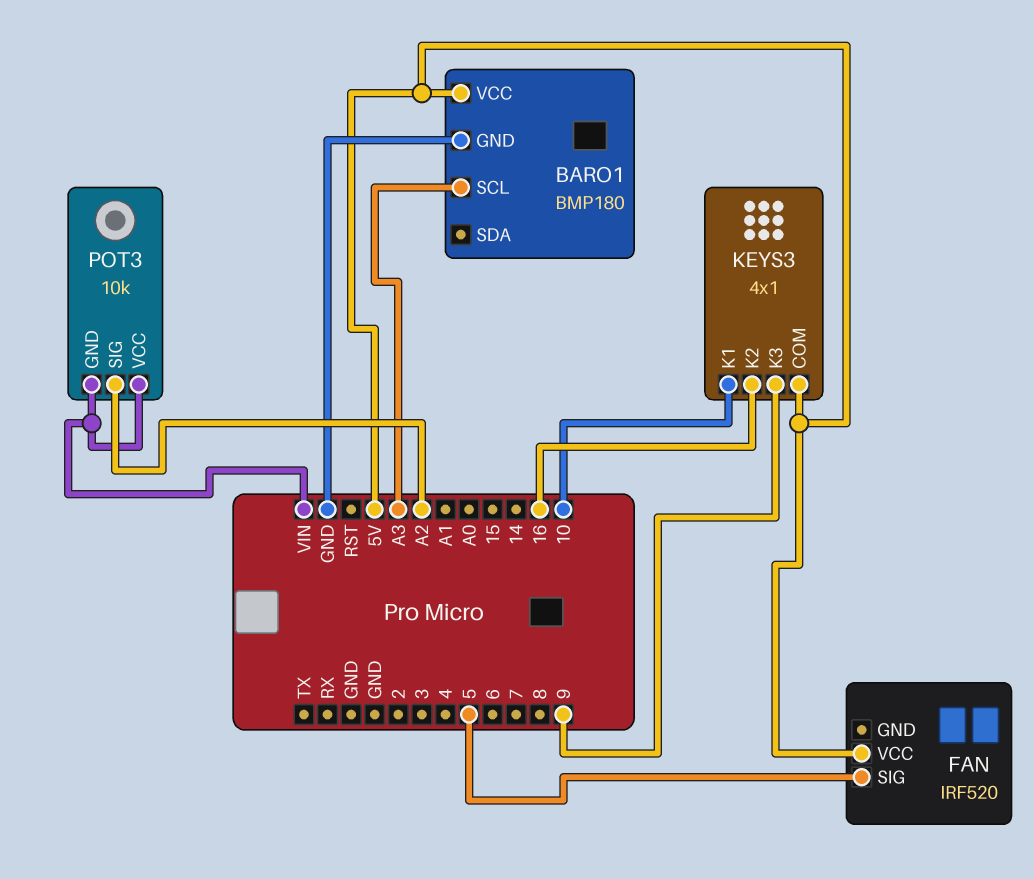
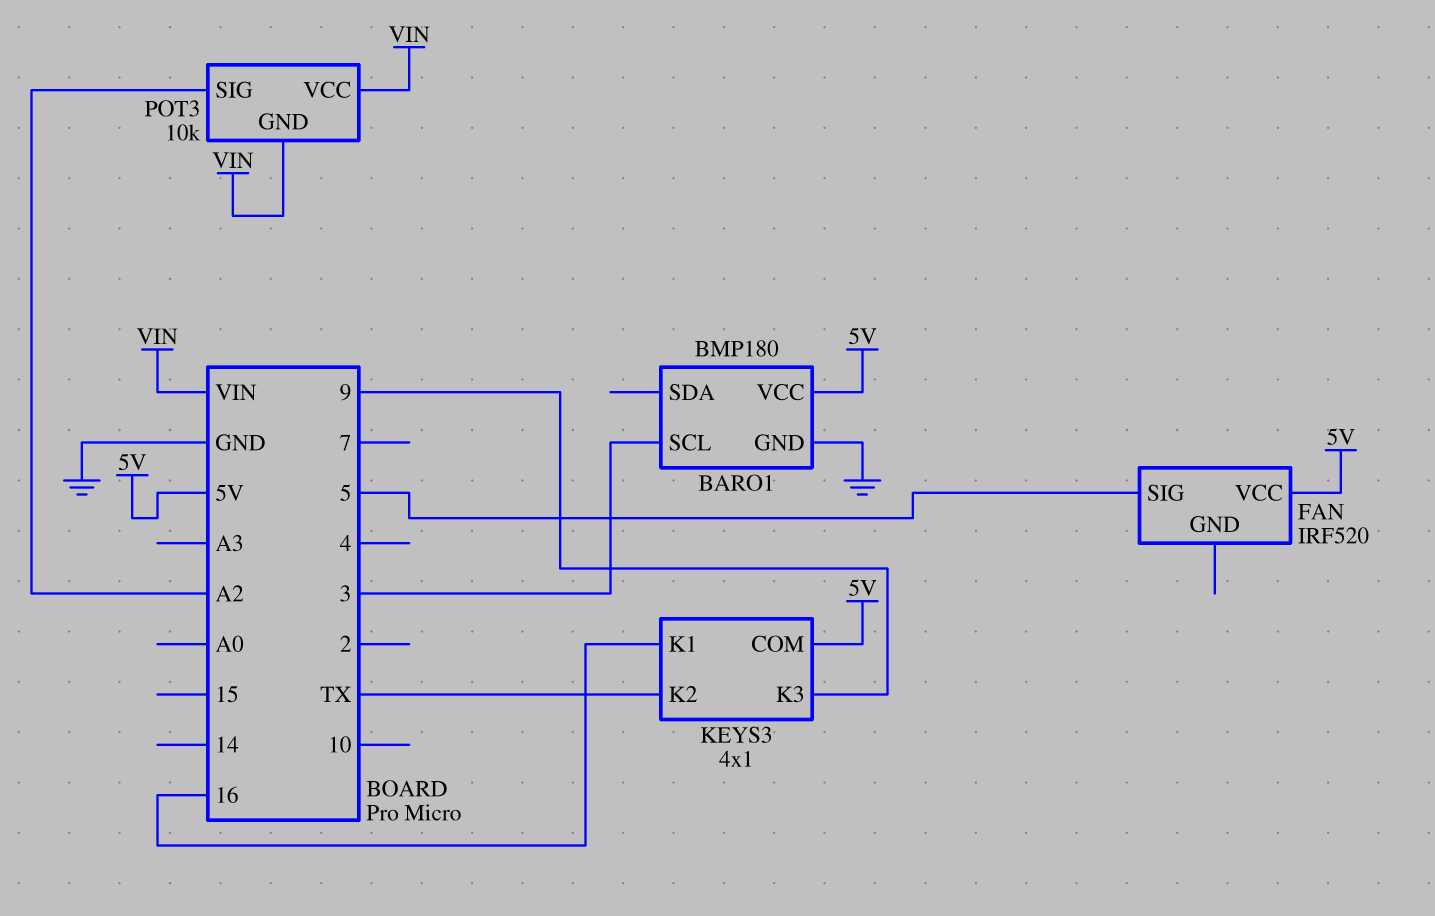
BARO1 pin SCL: A3 -> 3
KEYS3 pin K1: 10 -> 16
KEYS3 pin K2: 16 -> TX

